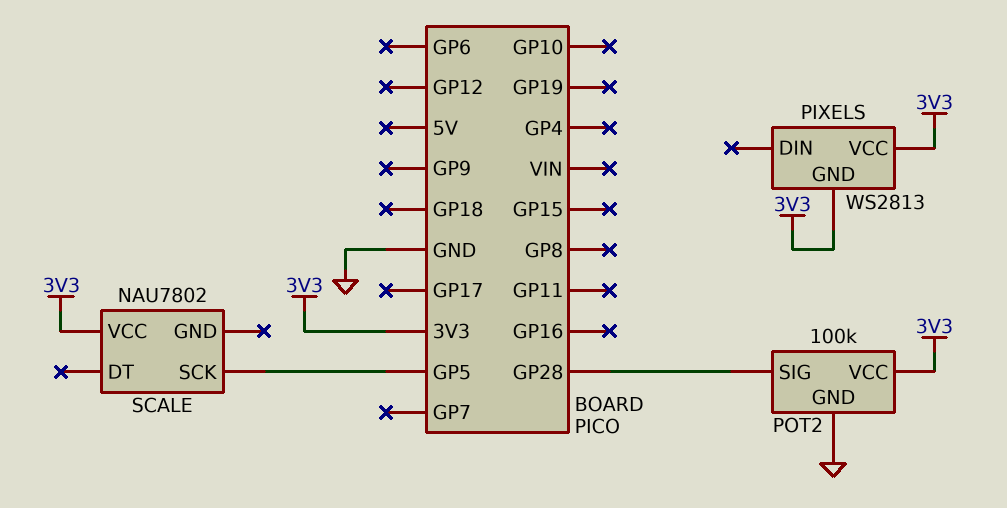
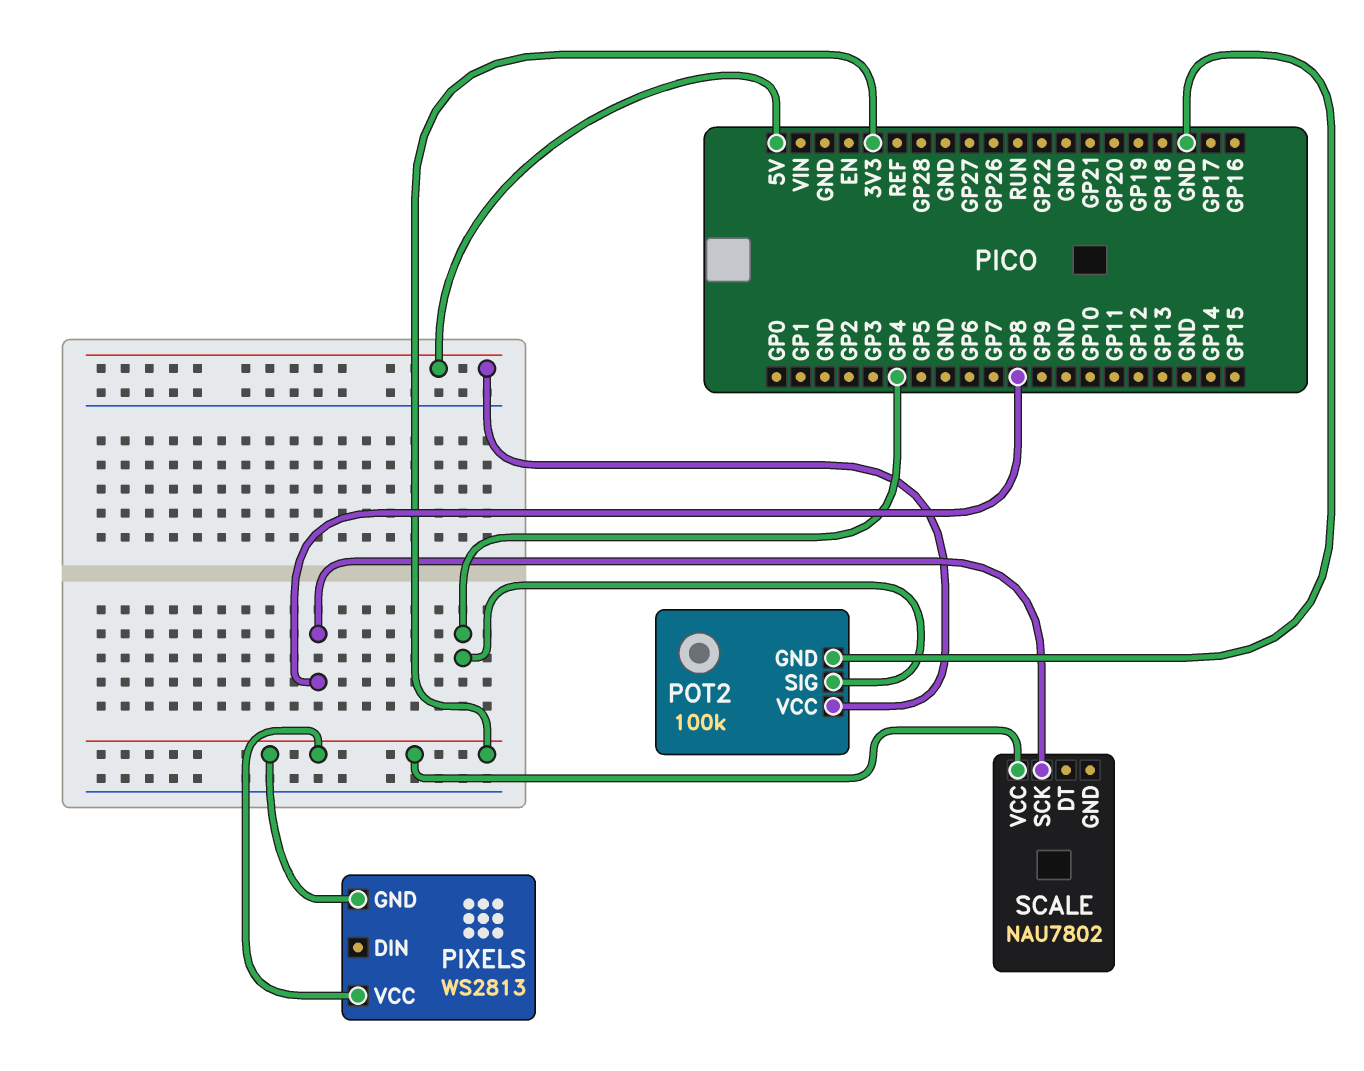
POT2 pin SIG: GP28 -> GP4
POT2 pin VCC: 3V3 -> 5V
SCALE pin SCK: GP5 -> GP8

